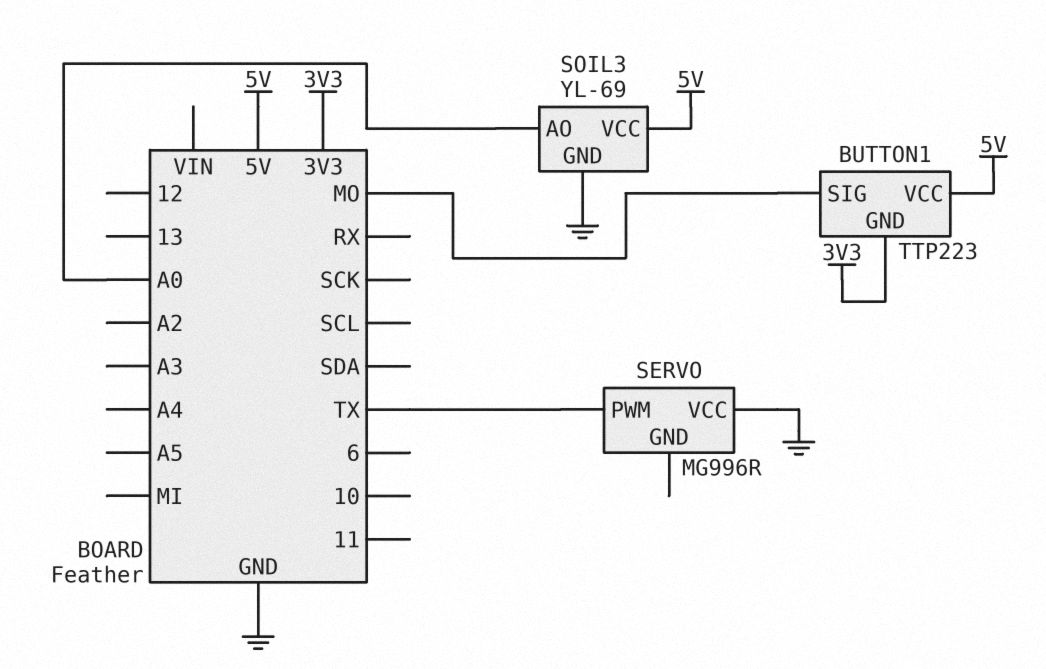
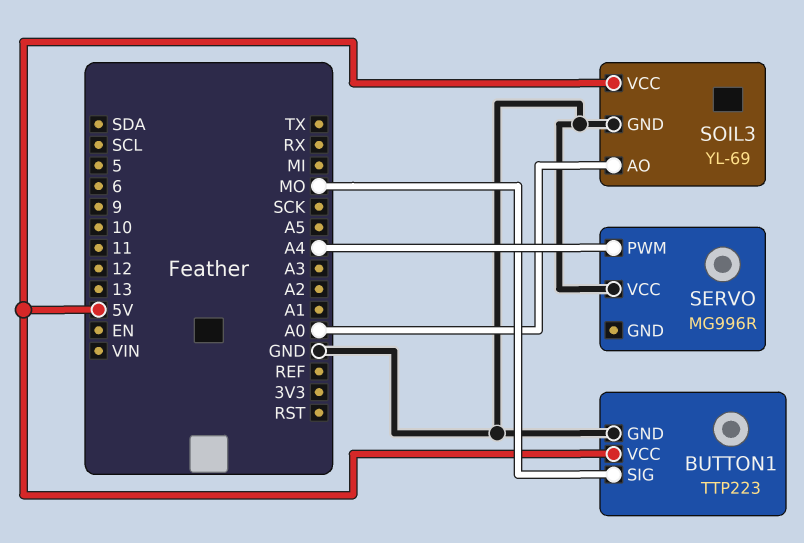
BUTTON1 pin GND: 3V3 -> GND
SERVO pin PWM: TX -> A4

